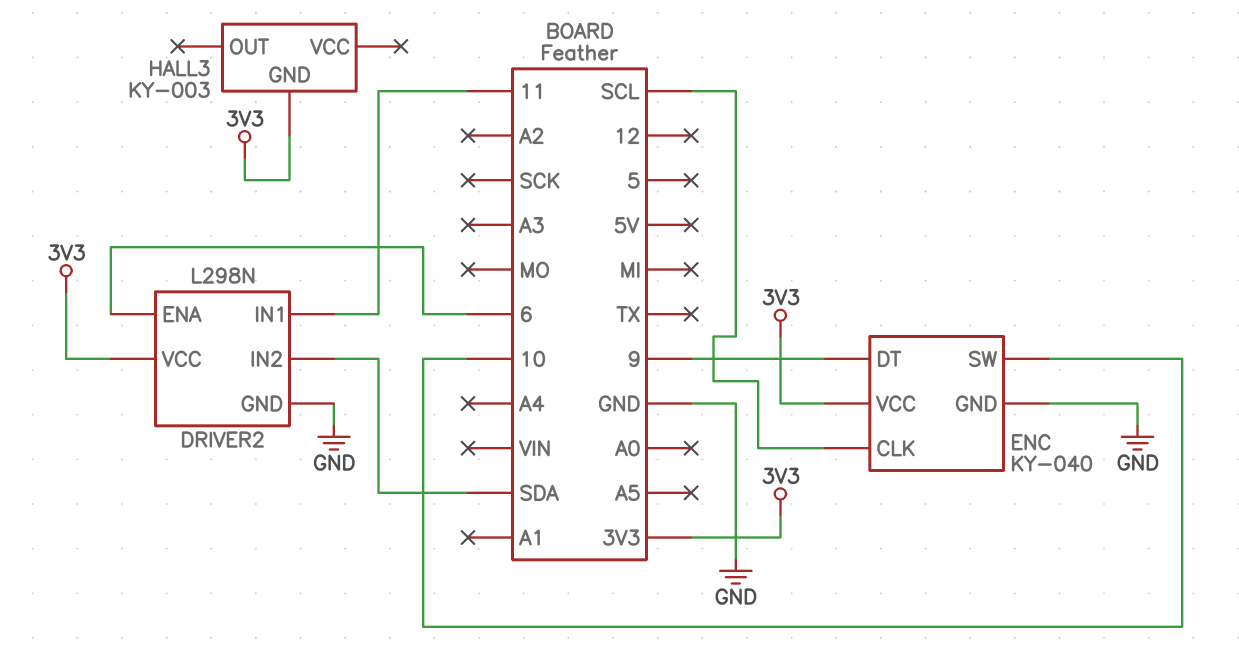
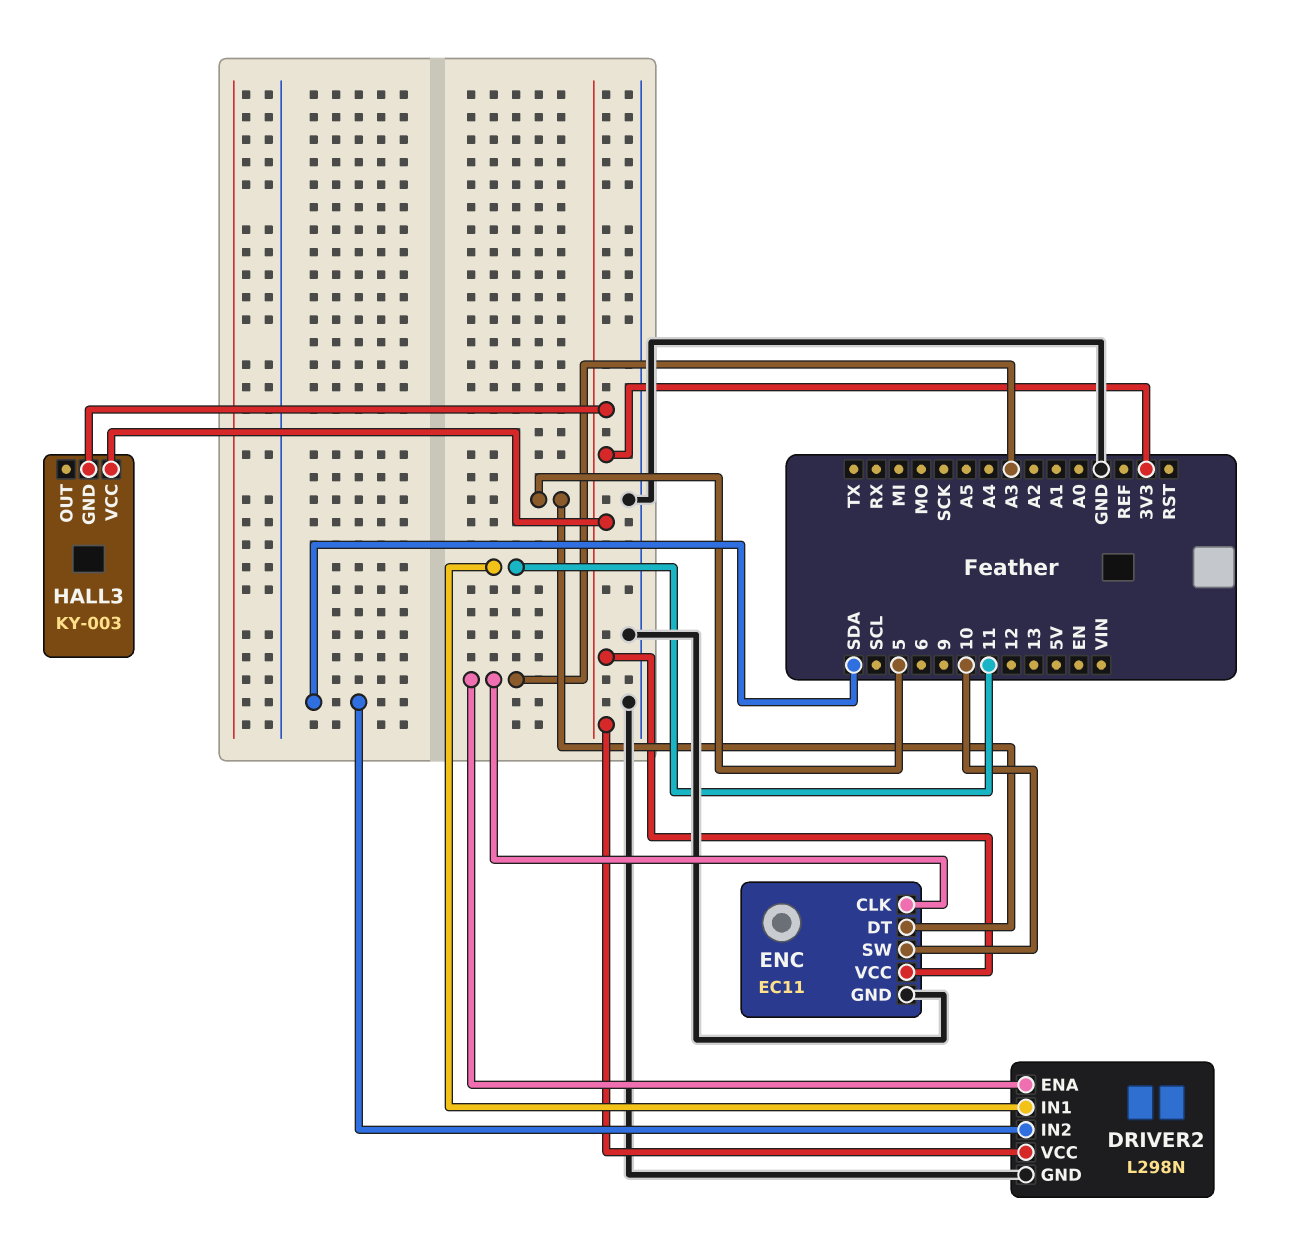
DRIVER2 pin ENA: 6 -> A3
ENC: KY-040 -> EC11
ENC pin CLK: SCL -> A3
ENC pin DT: 9 -> 5
HALL3 pin VCC: none -> 3V3

